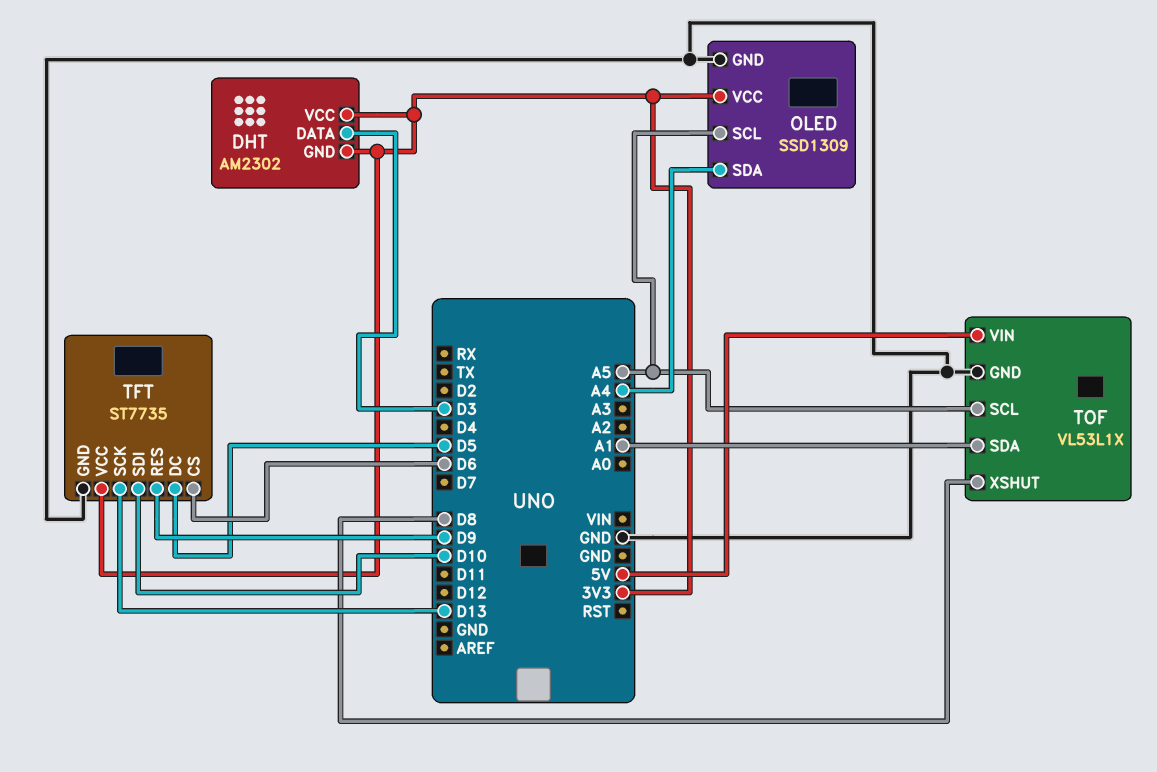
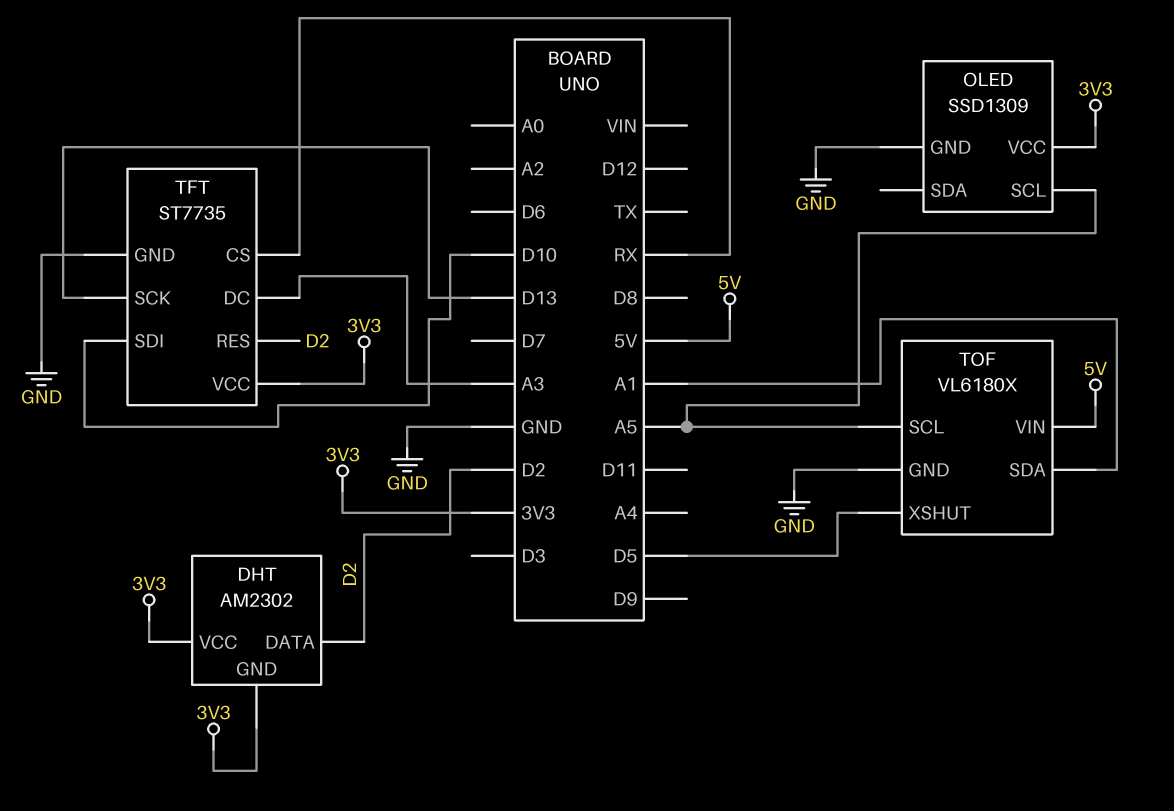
DHT pin DATA: D3 -> D2
OLED pin SDA: A4 -> none
TFT pin CS: D6 -> RX
TFT pin DC: D5 -> A3
TFT pin RES: D9 -> D2
TOF: VL53L1X -> VL6180X
TOF pin XSHUT: D8 -> D5

